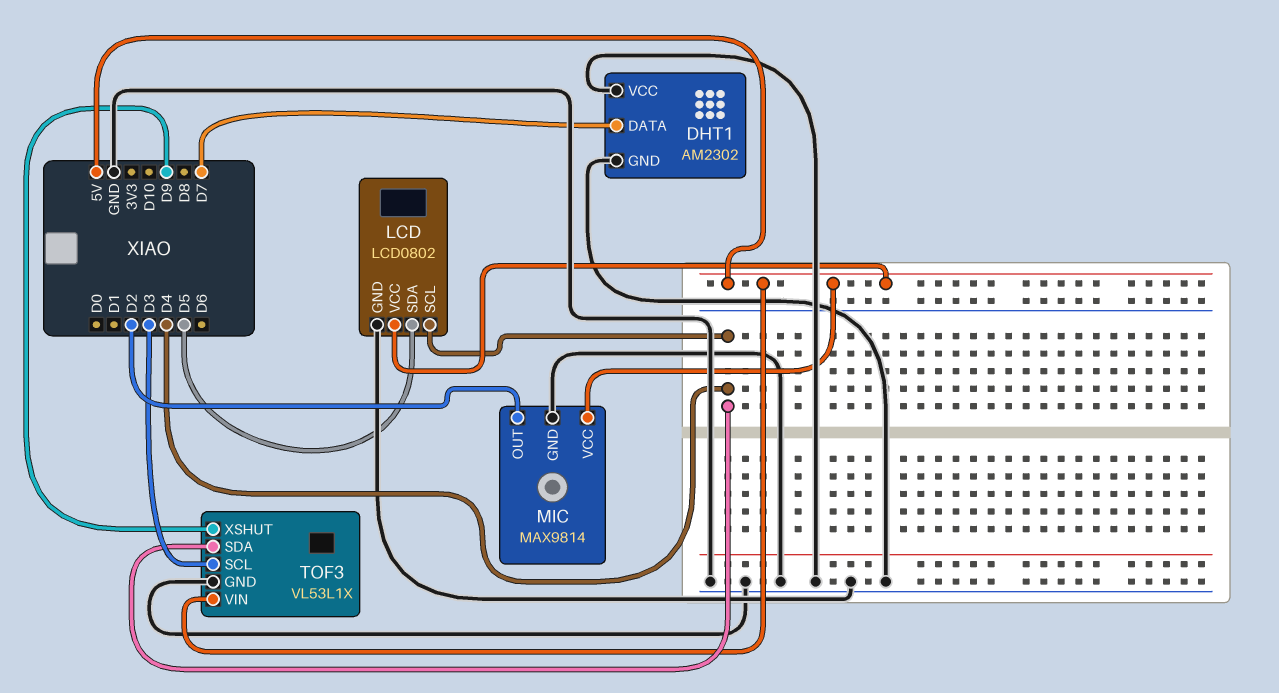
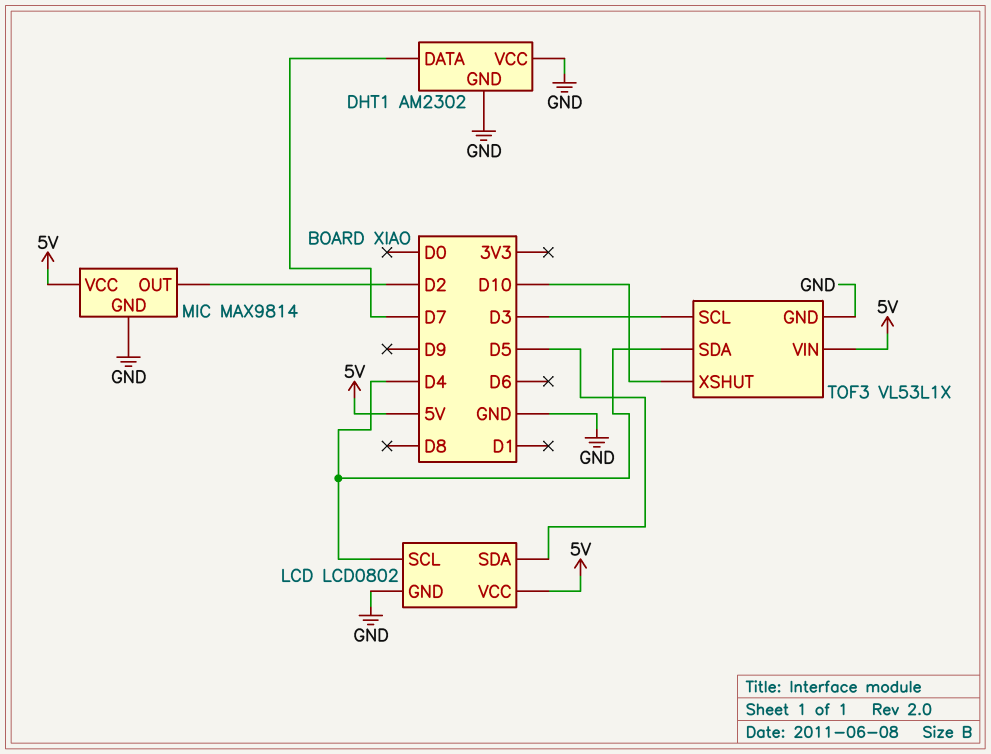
TOF3 pin XSHUT: D9 -> D10

